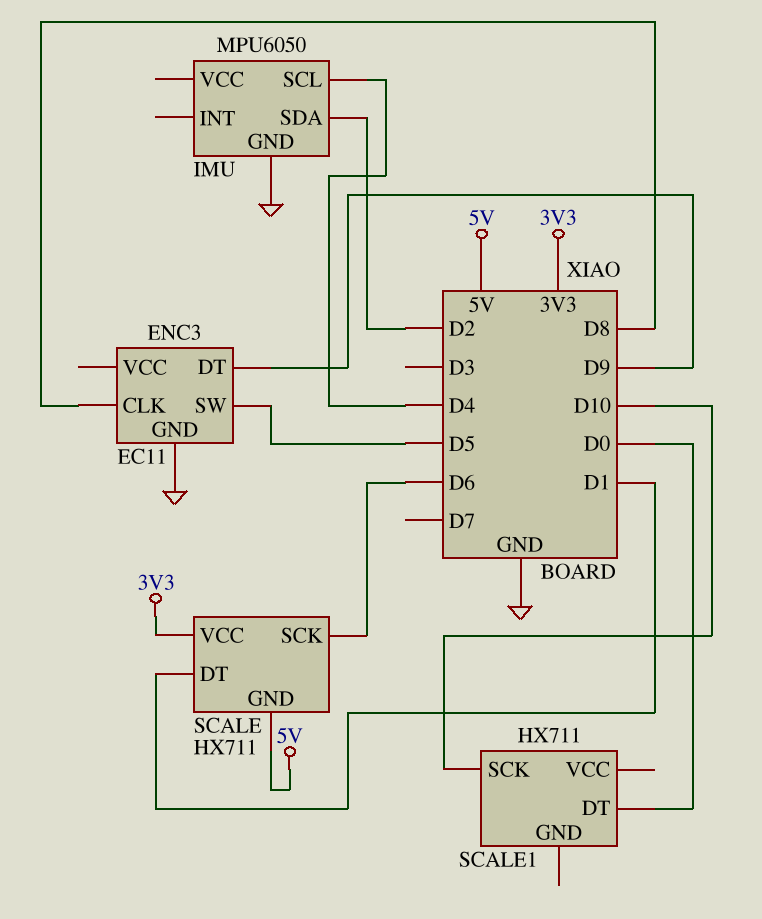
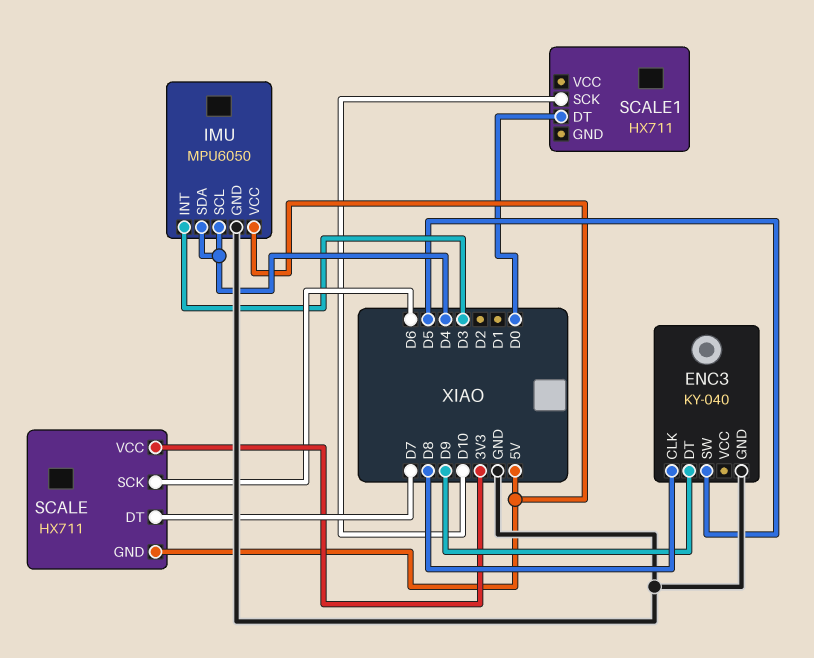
ENC3: EC11 -> KY-040
IMU pin INT: none -> D3
IMU pin SDA: D2 -> D4
IMU pin VCC: none -> 5V
SCALE pin DT: D1 -> D7

